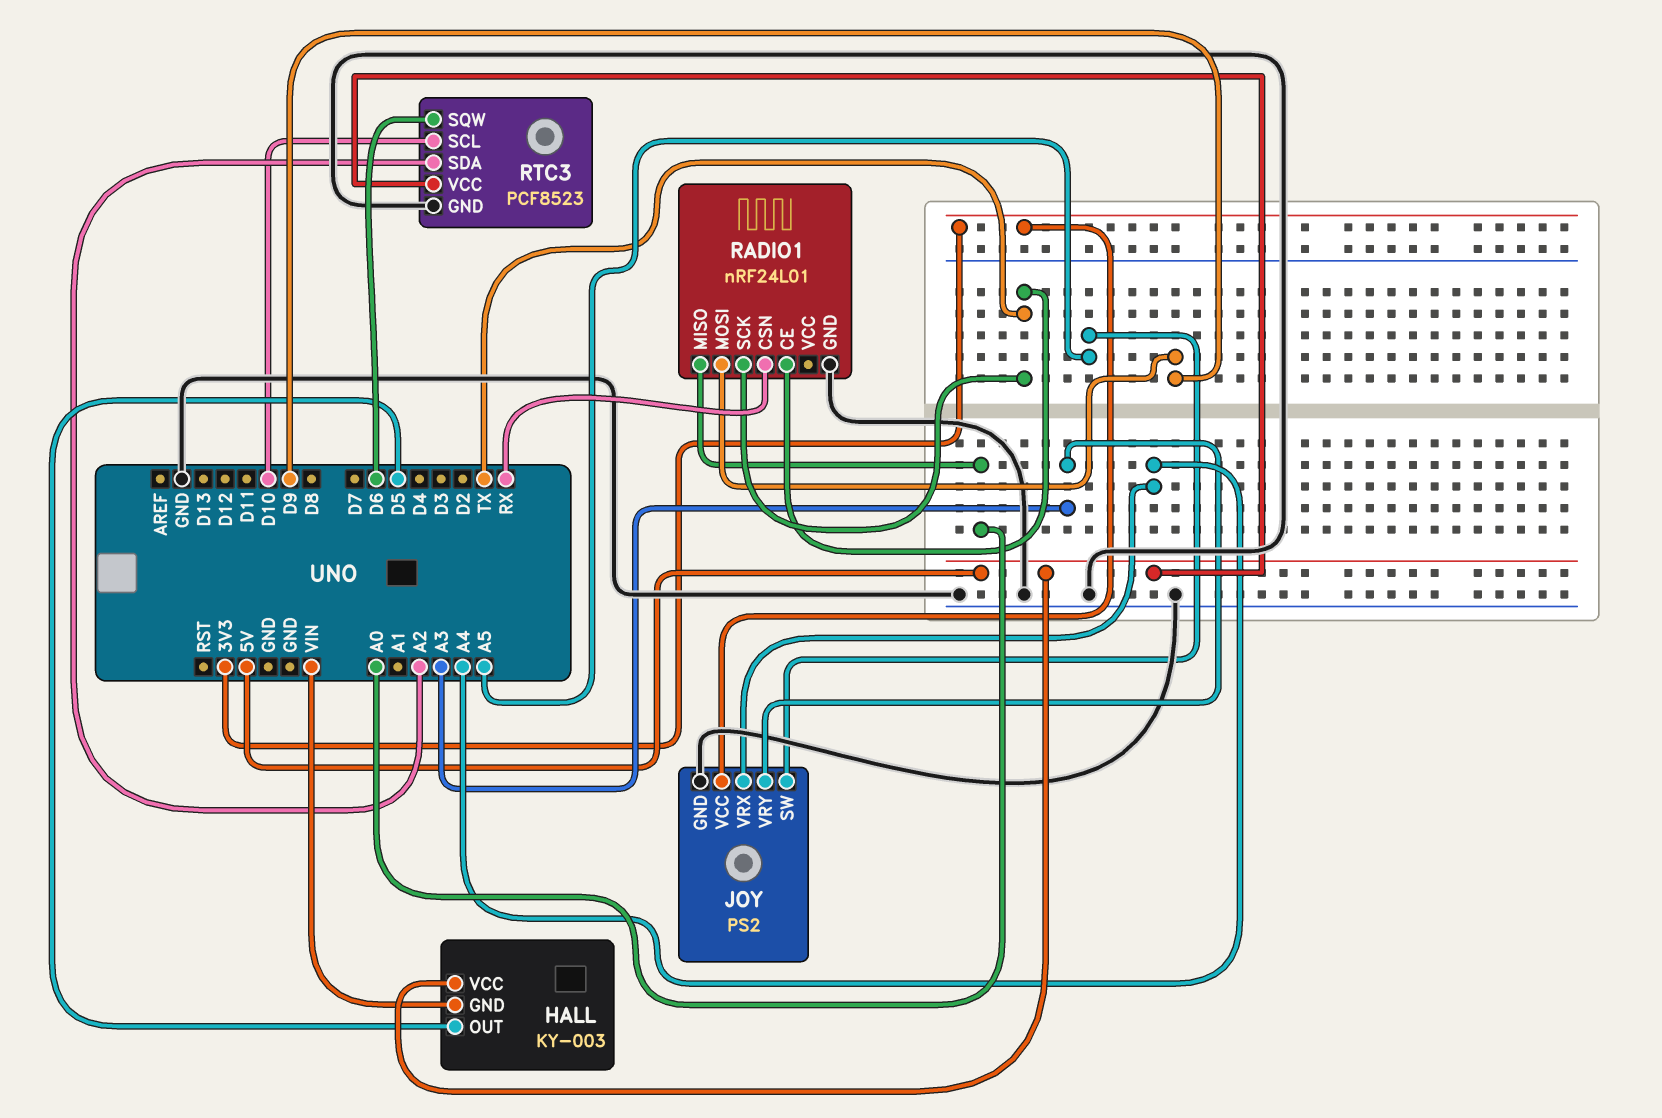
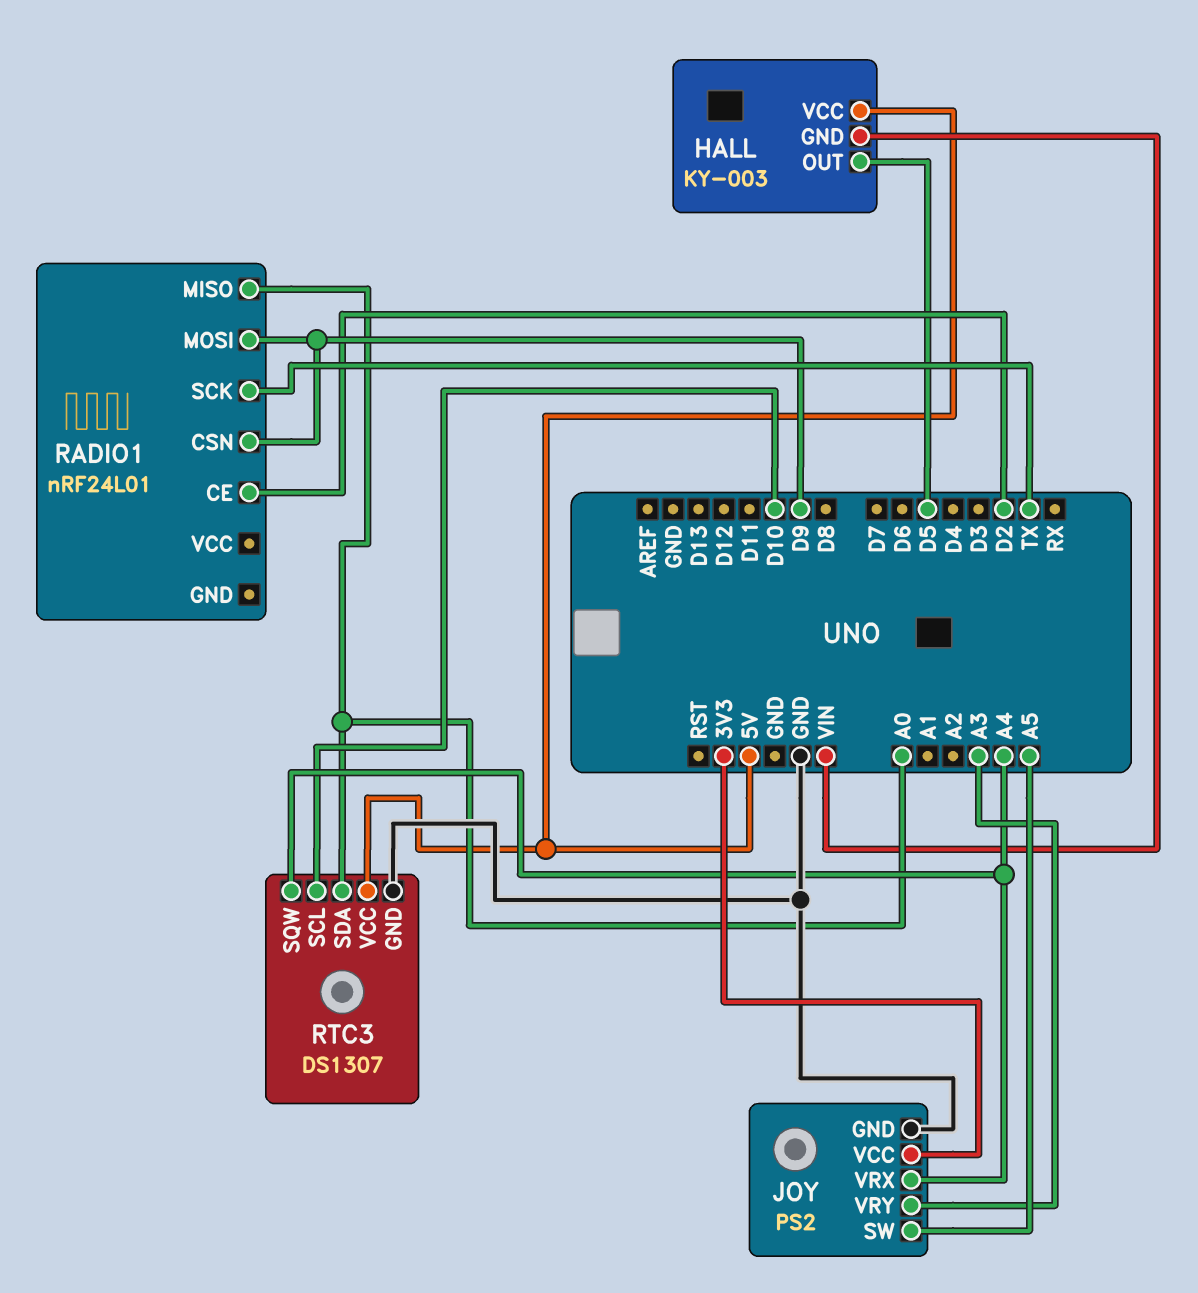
RADIO1 pin CE: TX -> D2
RADIO1 pin CSN: RX -> D9
RADIO1 pin GND: GND -> none
RTC3: PCF8523 -> DS1307
RTC3 pin SDA: A2 -> A0
RTC3 pin SQW: D6 -> A4

